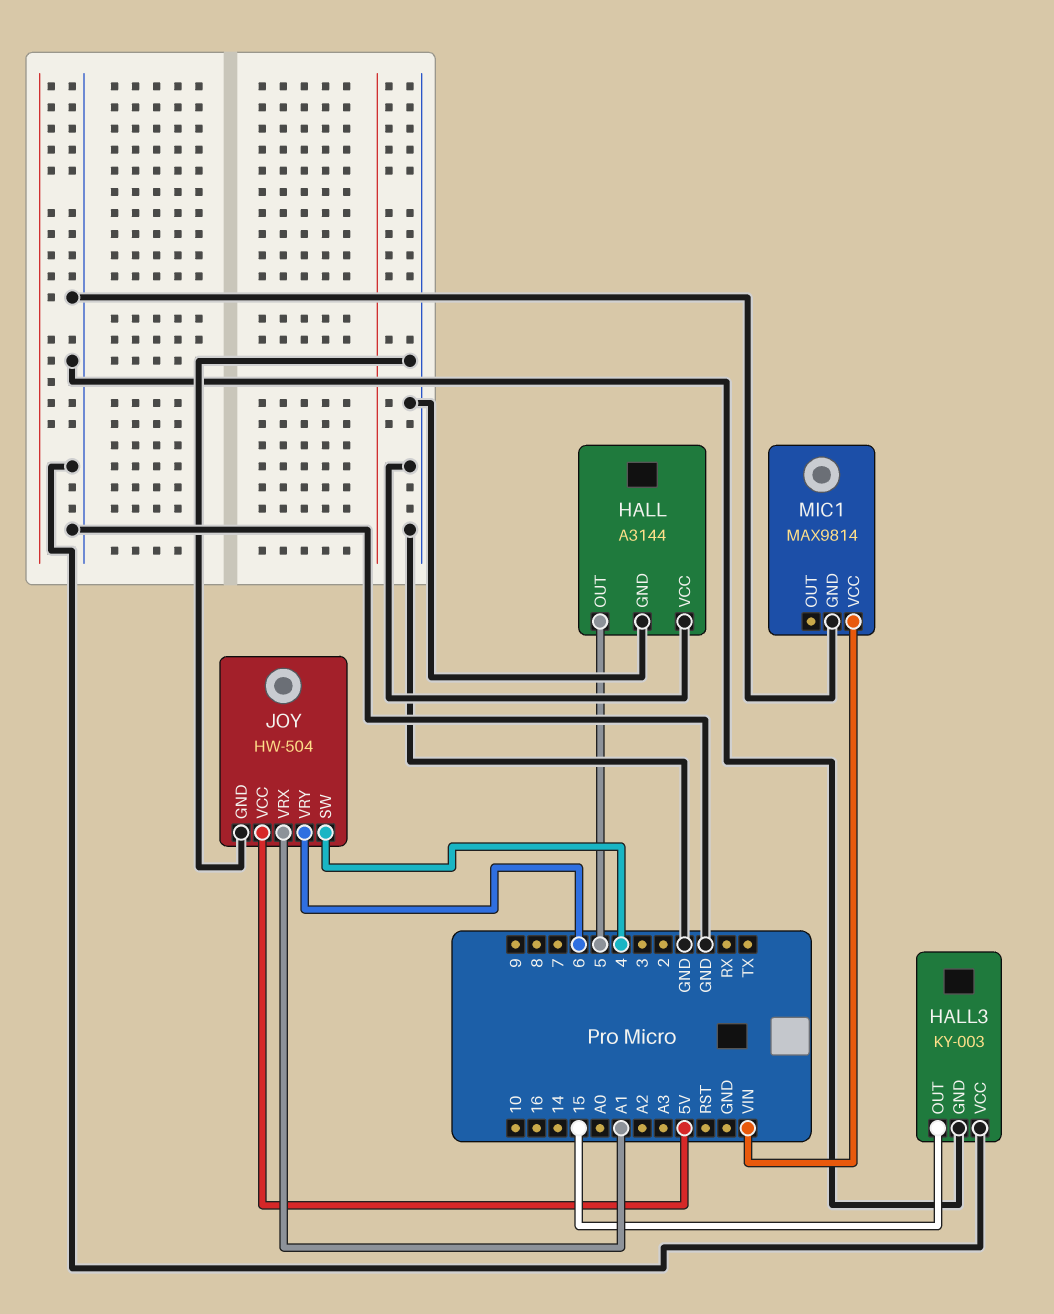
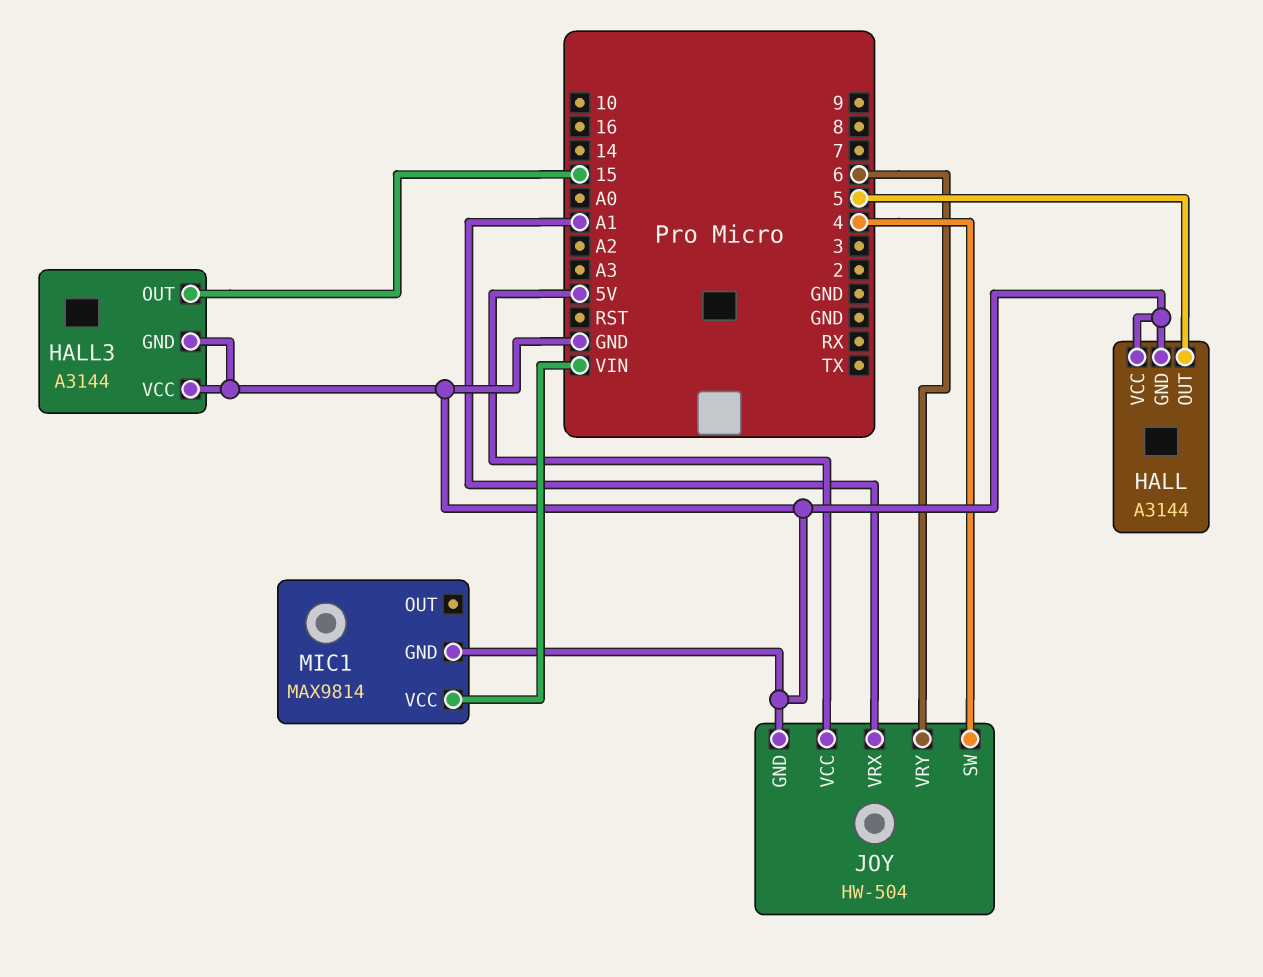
HALL3: KY-003 -> A3144

